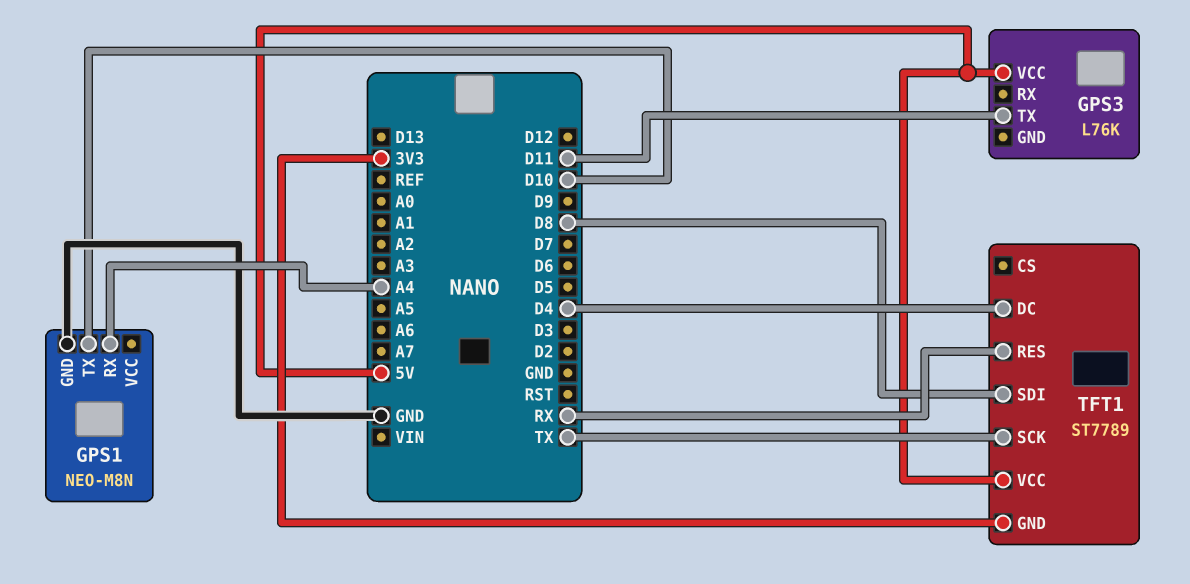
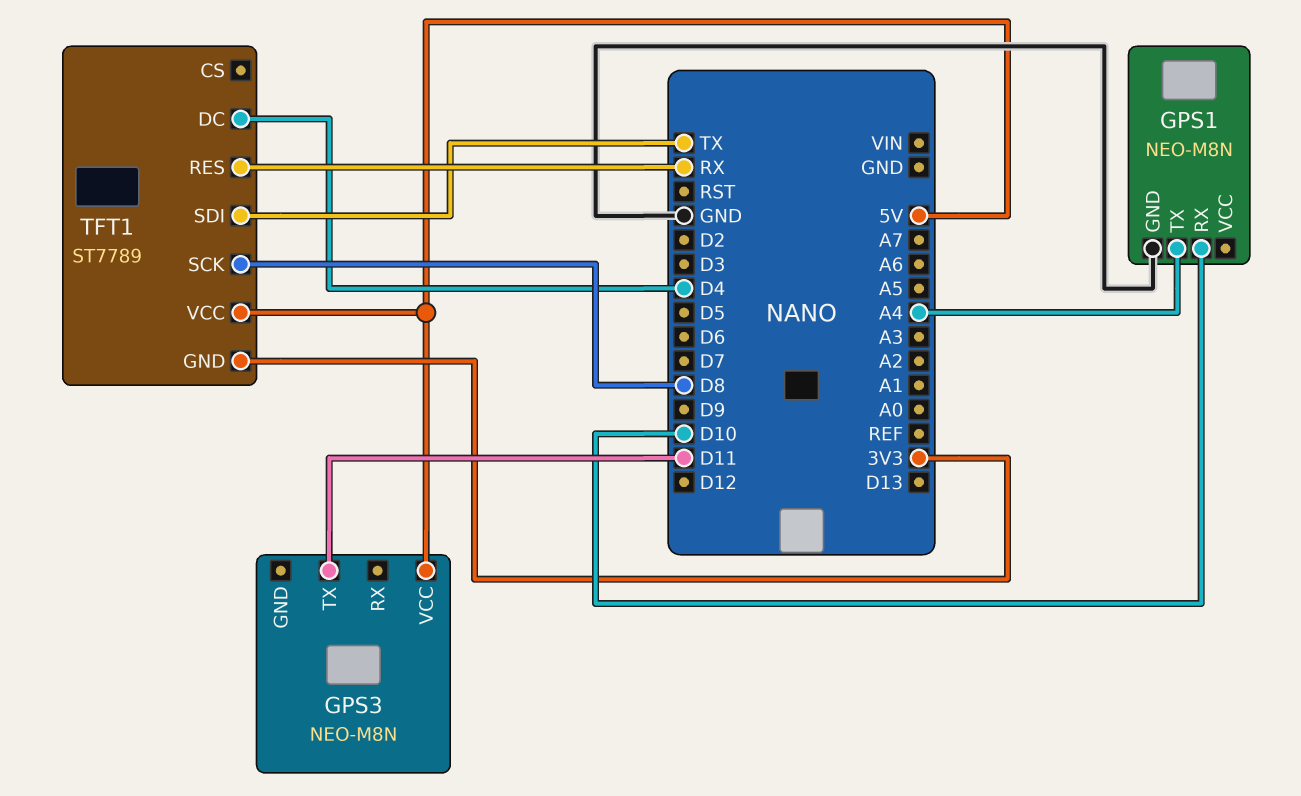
GPS1 pin RX: A4 -> D10
GPS1 pin TX: D10 -> A4
GPS3: L76K -> NEO-M8N
TFT1 pin SCK: TX -> D8
TFT1 pin SDI: D8 -> TX

